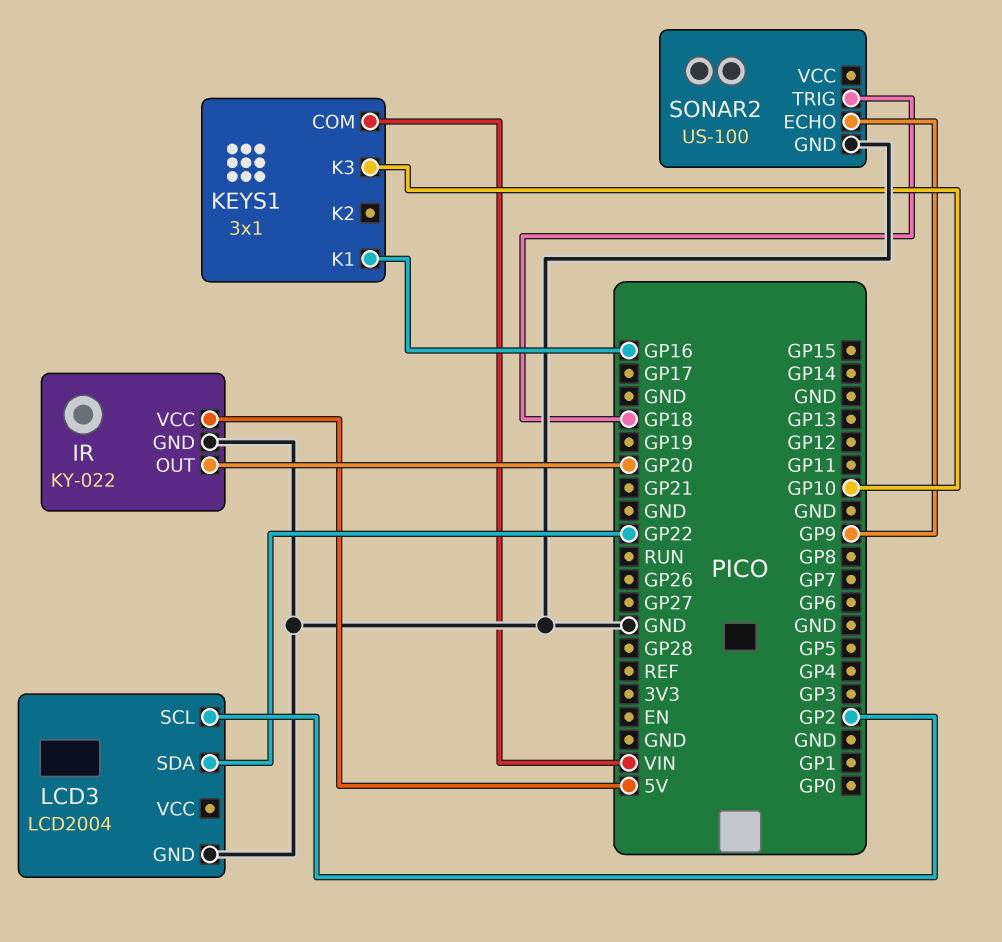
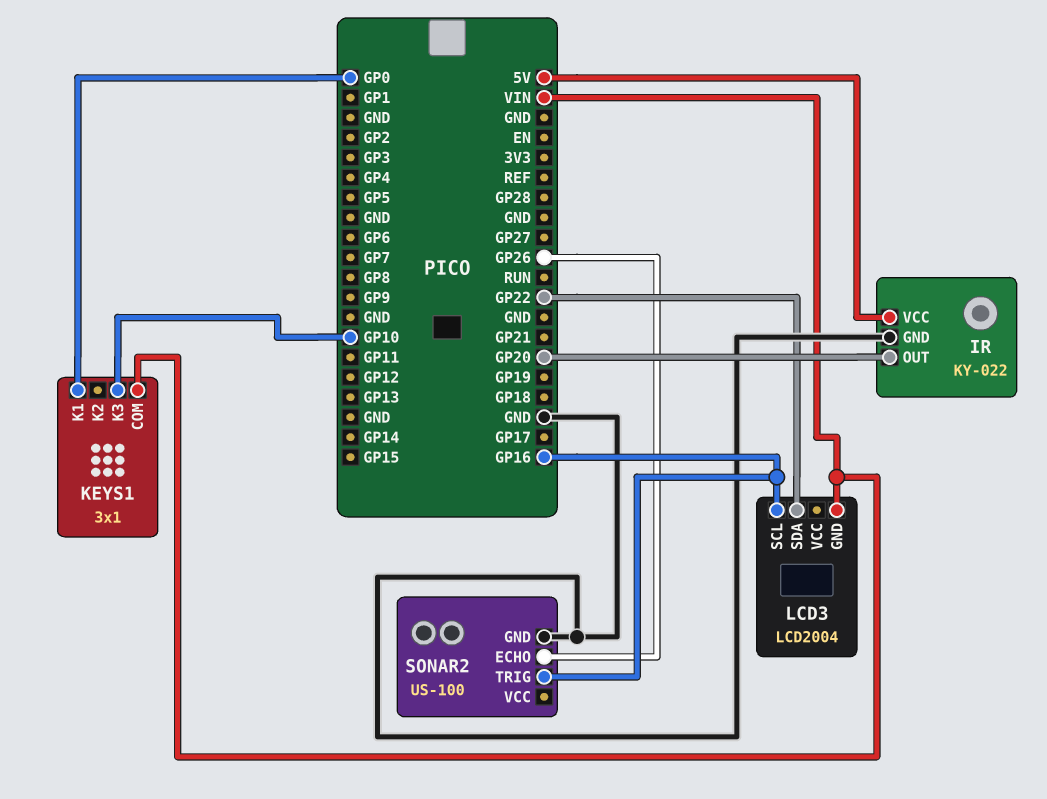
KEYS1 pin K1: GP16 -> GP0
LCD3 pin GND: GND -> VIN
LCD3 pin SCL: GP2 -> GP16
SONAR2 pin ECHO: GP9 -> GP26
SONAR2 pin TRIG: GP18 -> GP16

